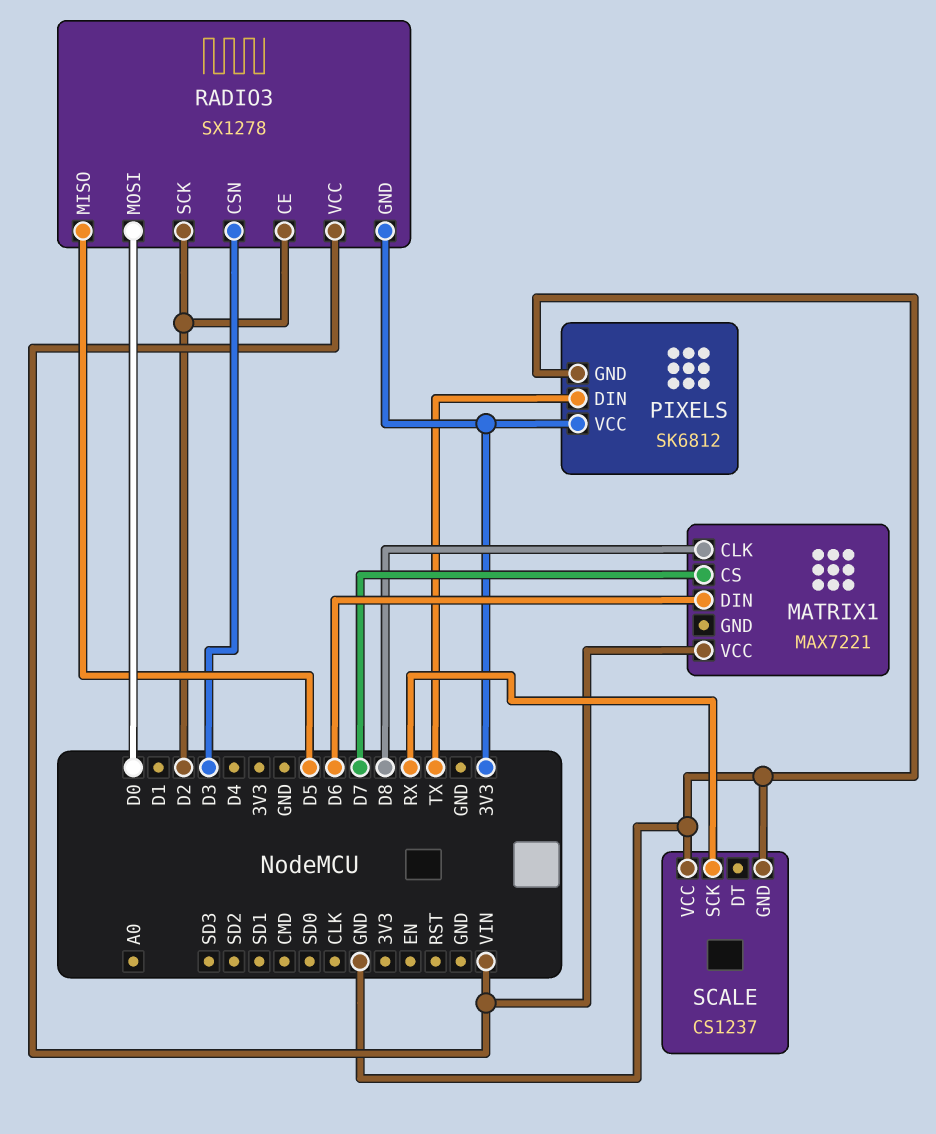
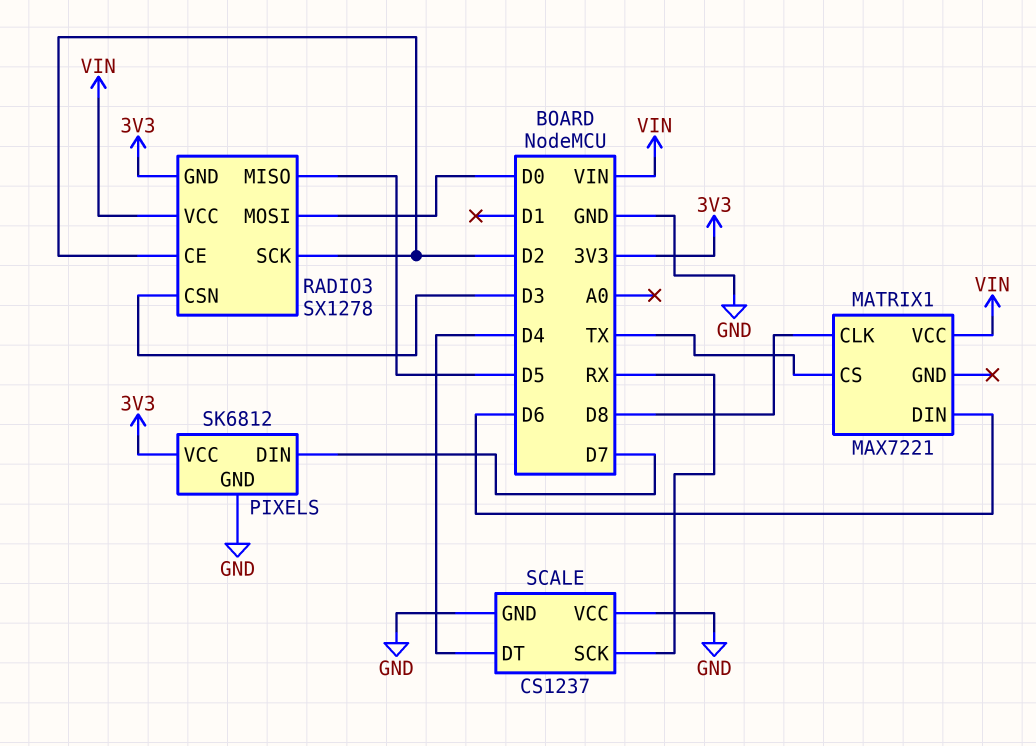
MATRIX1 pin CS: D7 -> TX
PIXELS pin DIN: TX -> D7
SCALE pin DT: none -> D4

